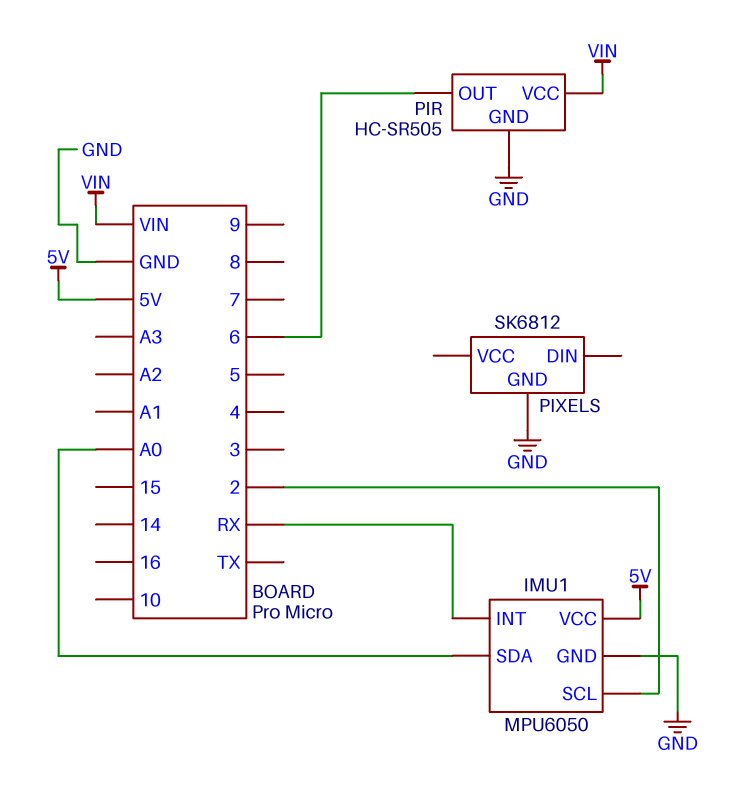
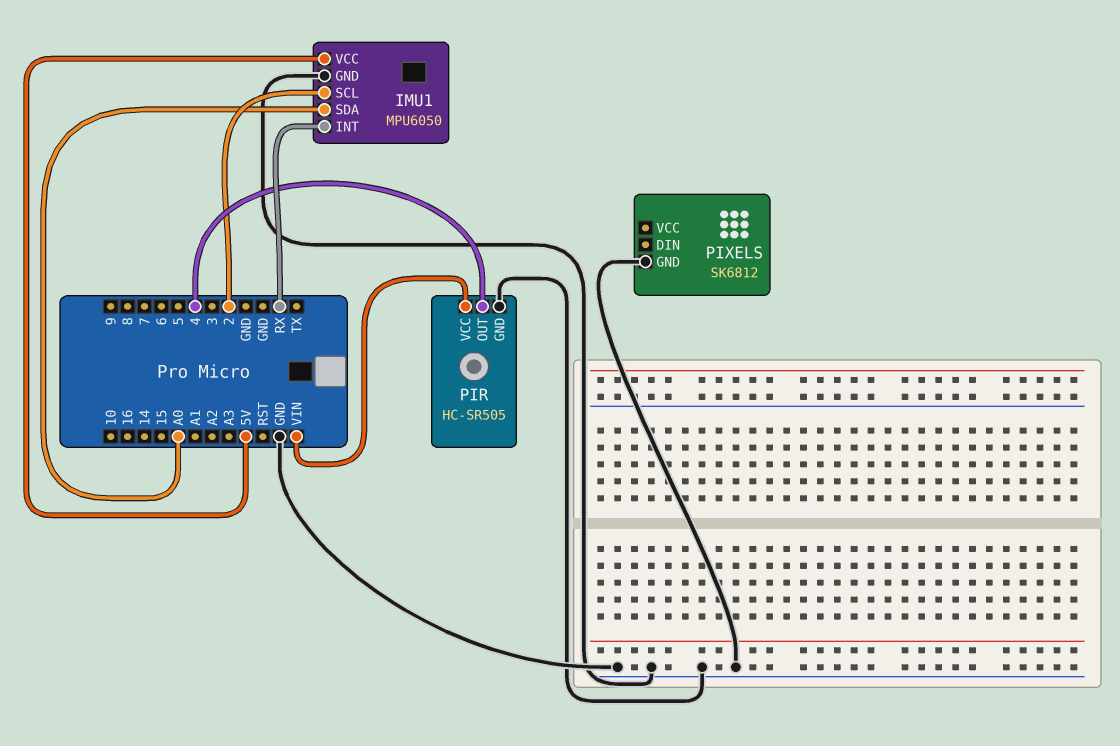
PIR pin OUT: 6 -> 4

